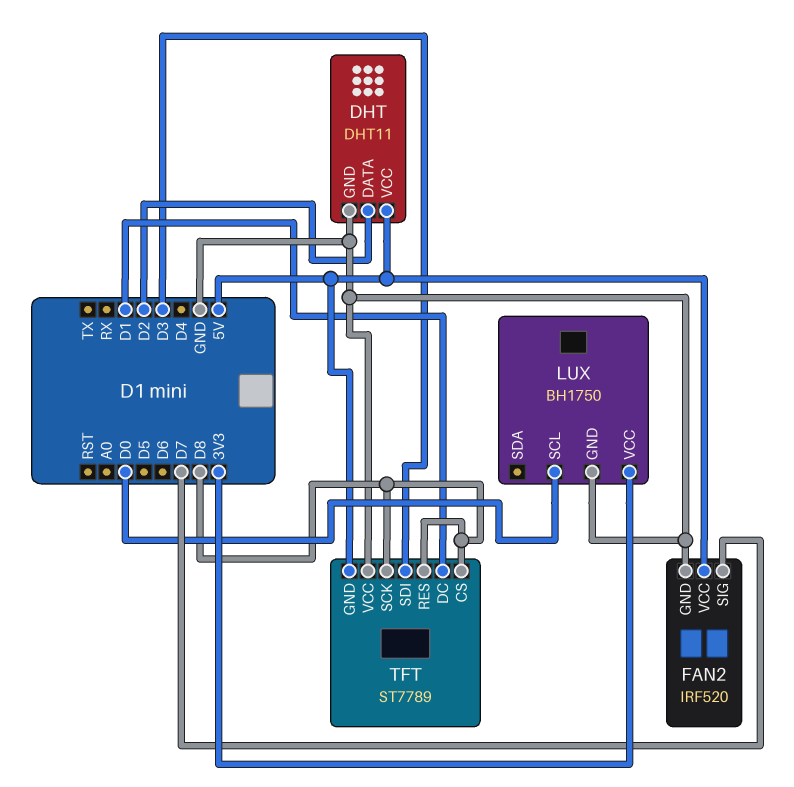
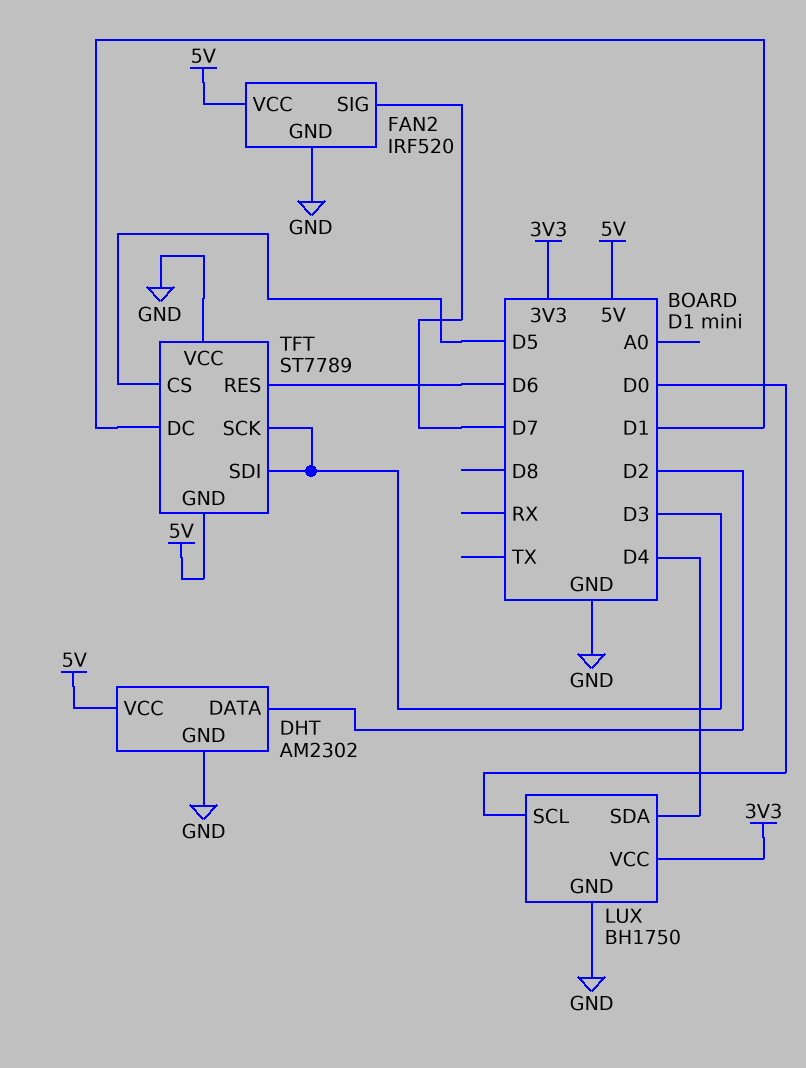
DHT: DHT11 -> AM2302
LUX pin SDA: none -> D4
TFT pin CS: D8 -> D5
TFT pin RES: D8 -> D6
TFT pin SCK: D8 -> D3

